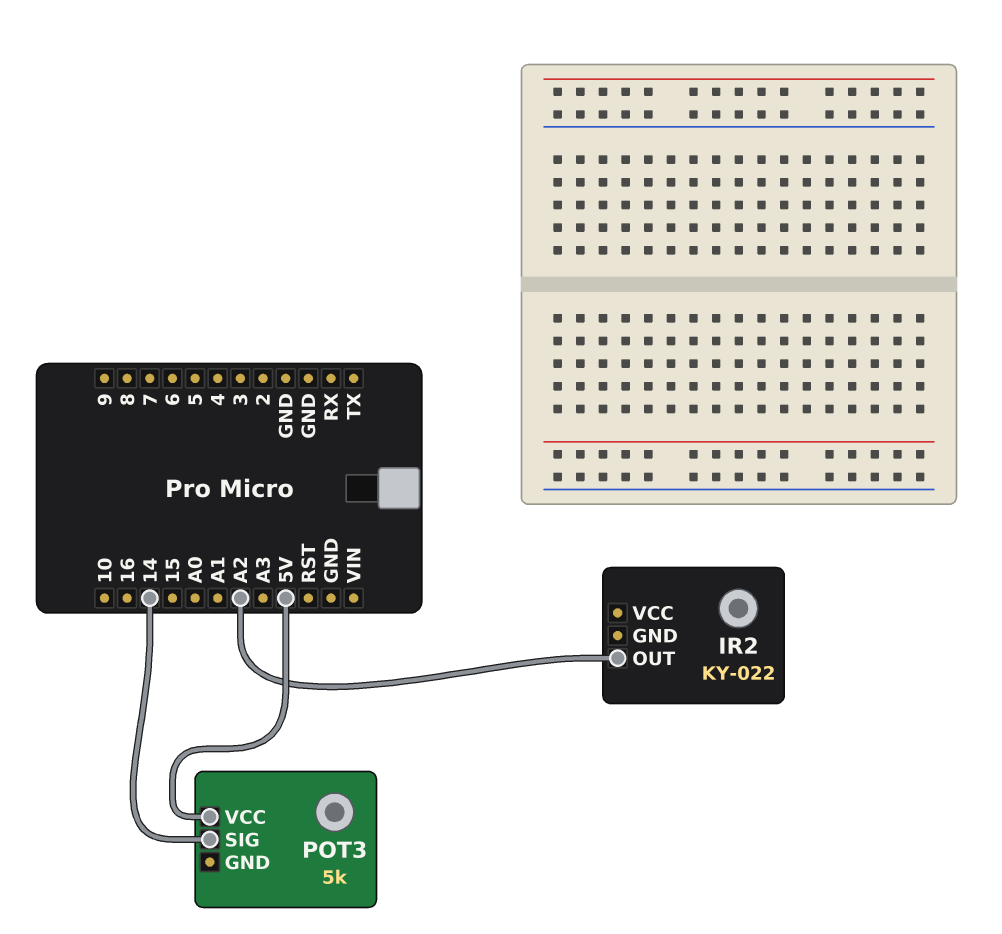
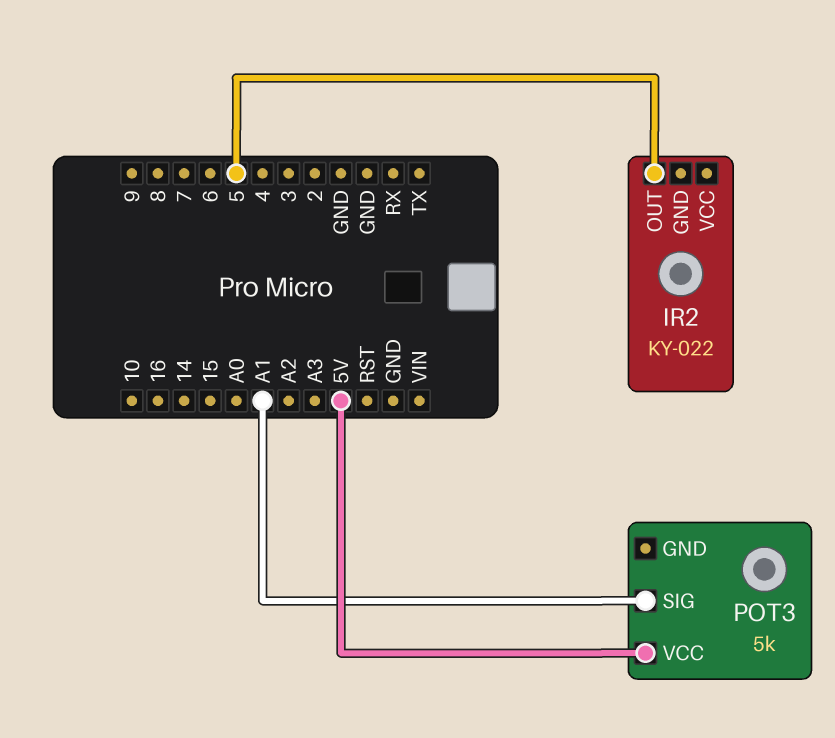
IR2 pin OUT: A2 -> 5
POT3 pin SIG: 14 -> A1

